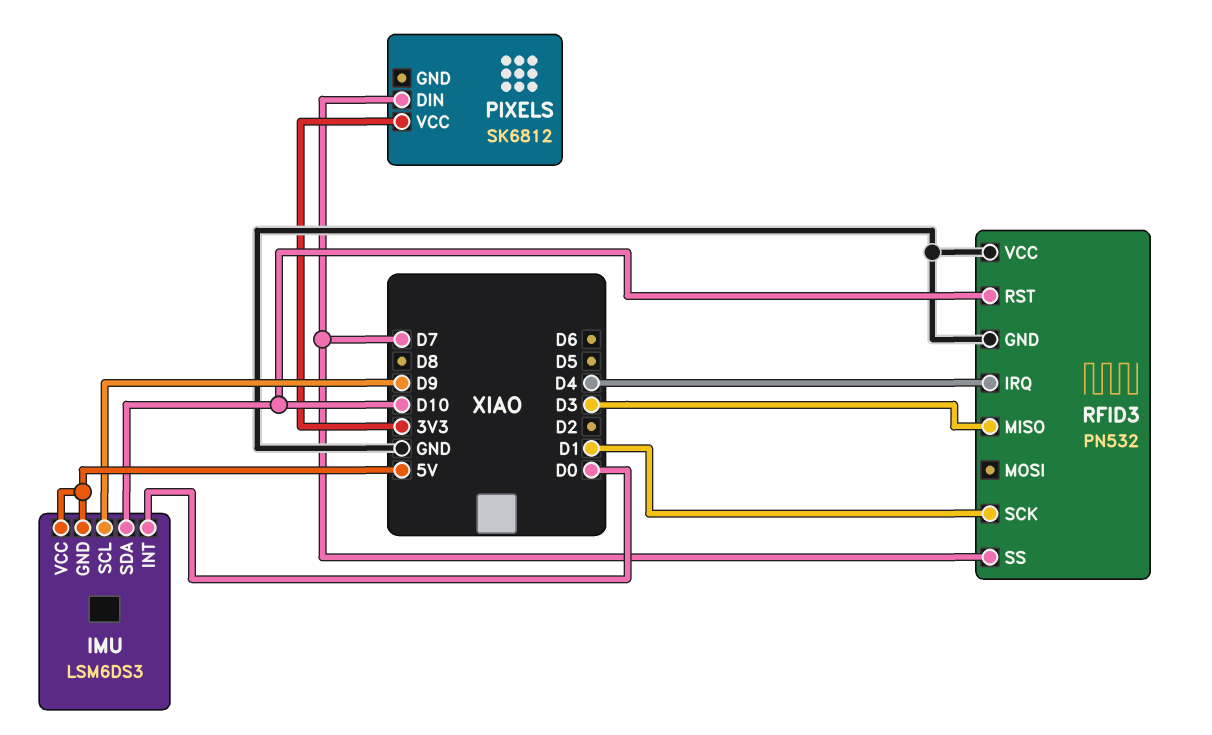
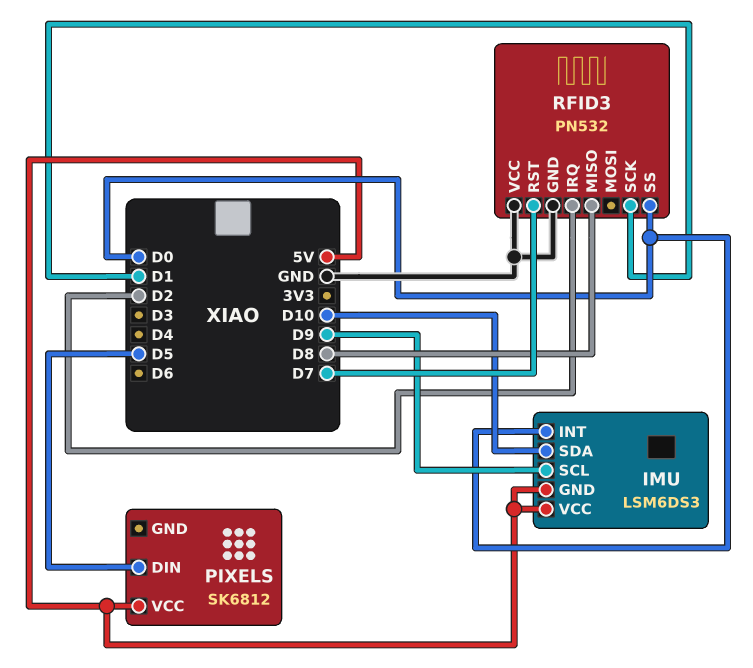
PIXELS pin DIN: D7 -> D5
PIXELS pin VCC: 3V3 -> 5V
RFID3 pin IRQ: D4 -> D2
RFID3 pin MISO: D3 -> D8
RFID3 pin RST: D10 -> D7
RFID3 pin SS: D7 -> D0

